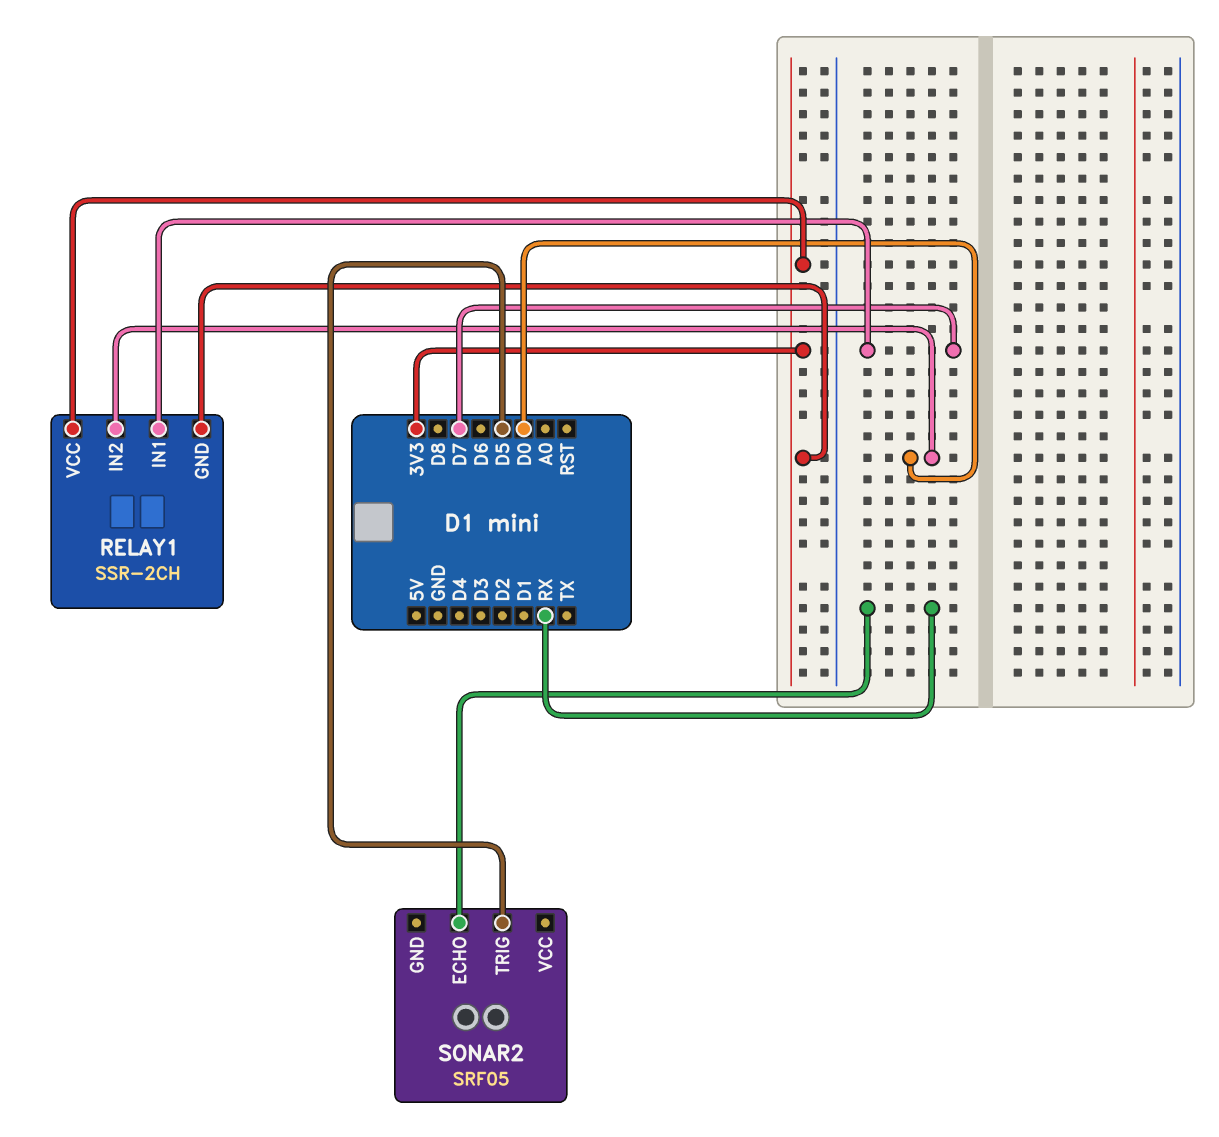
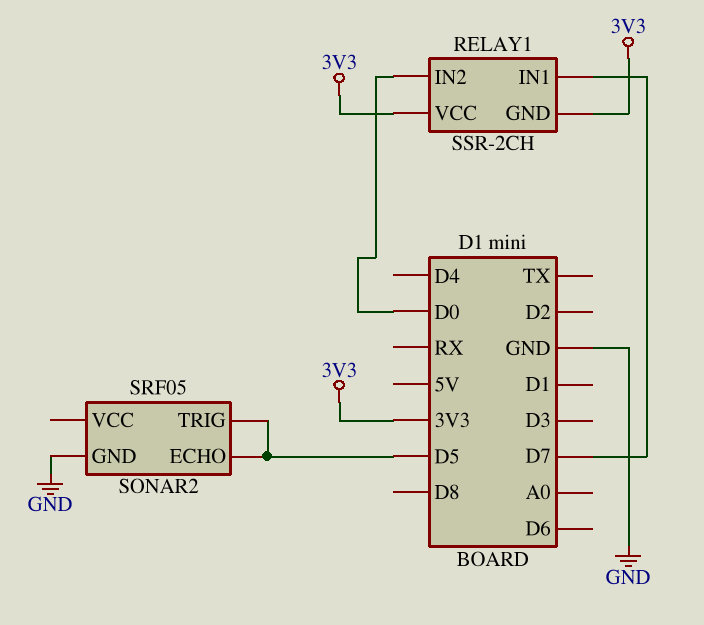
SONAR2 pin ECHO: RX -> D5
SONAR2 pin GND: none -> GND

